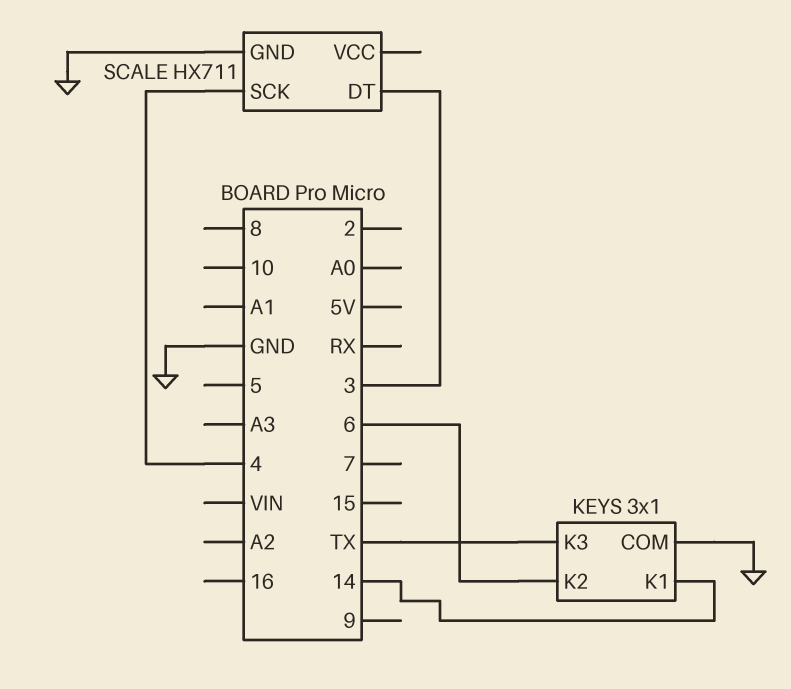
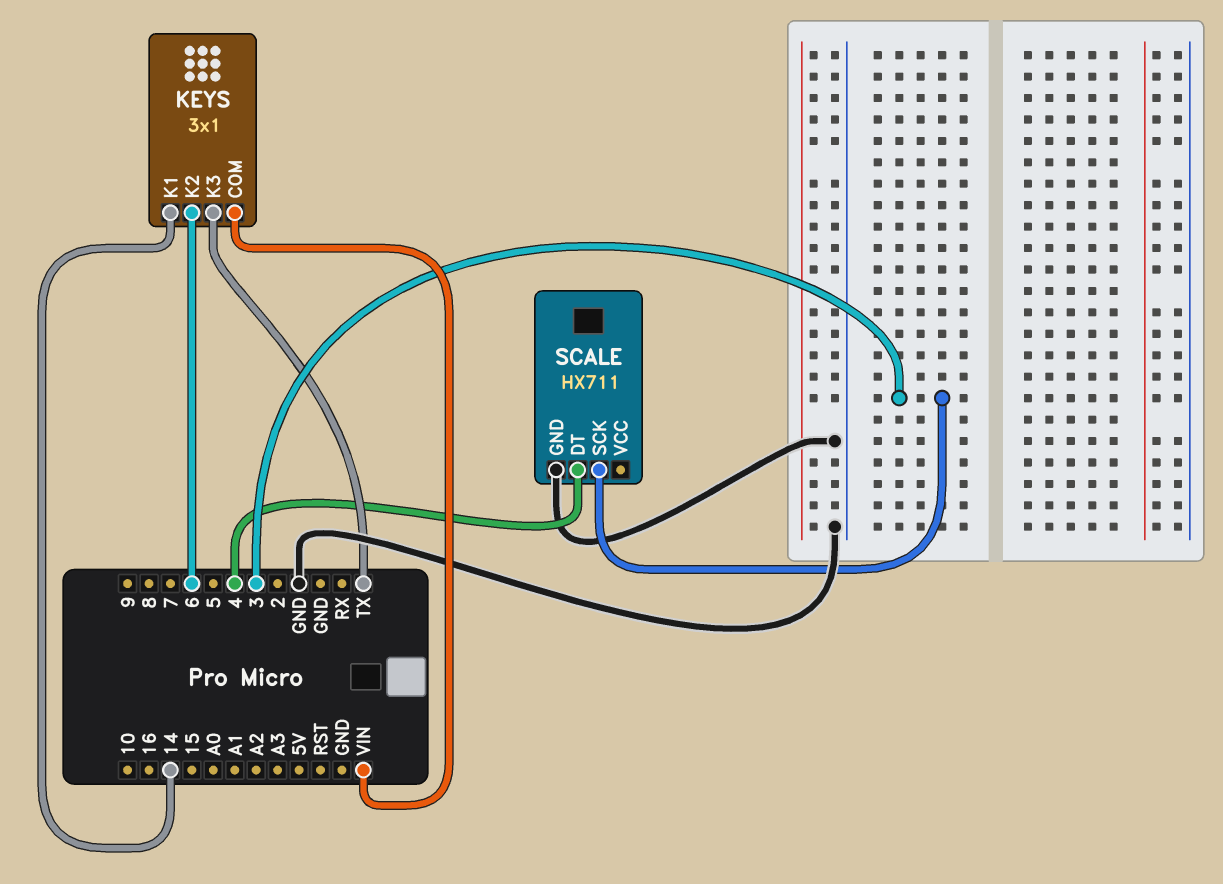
KEYS pin COM: GND -> VIN
SCALE pin DT: 3 -> 4
SCALE pin SCK: 4 -> 3

